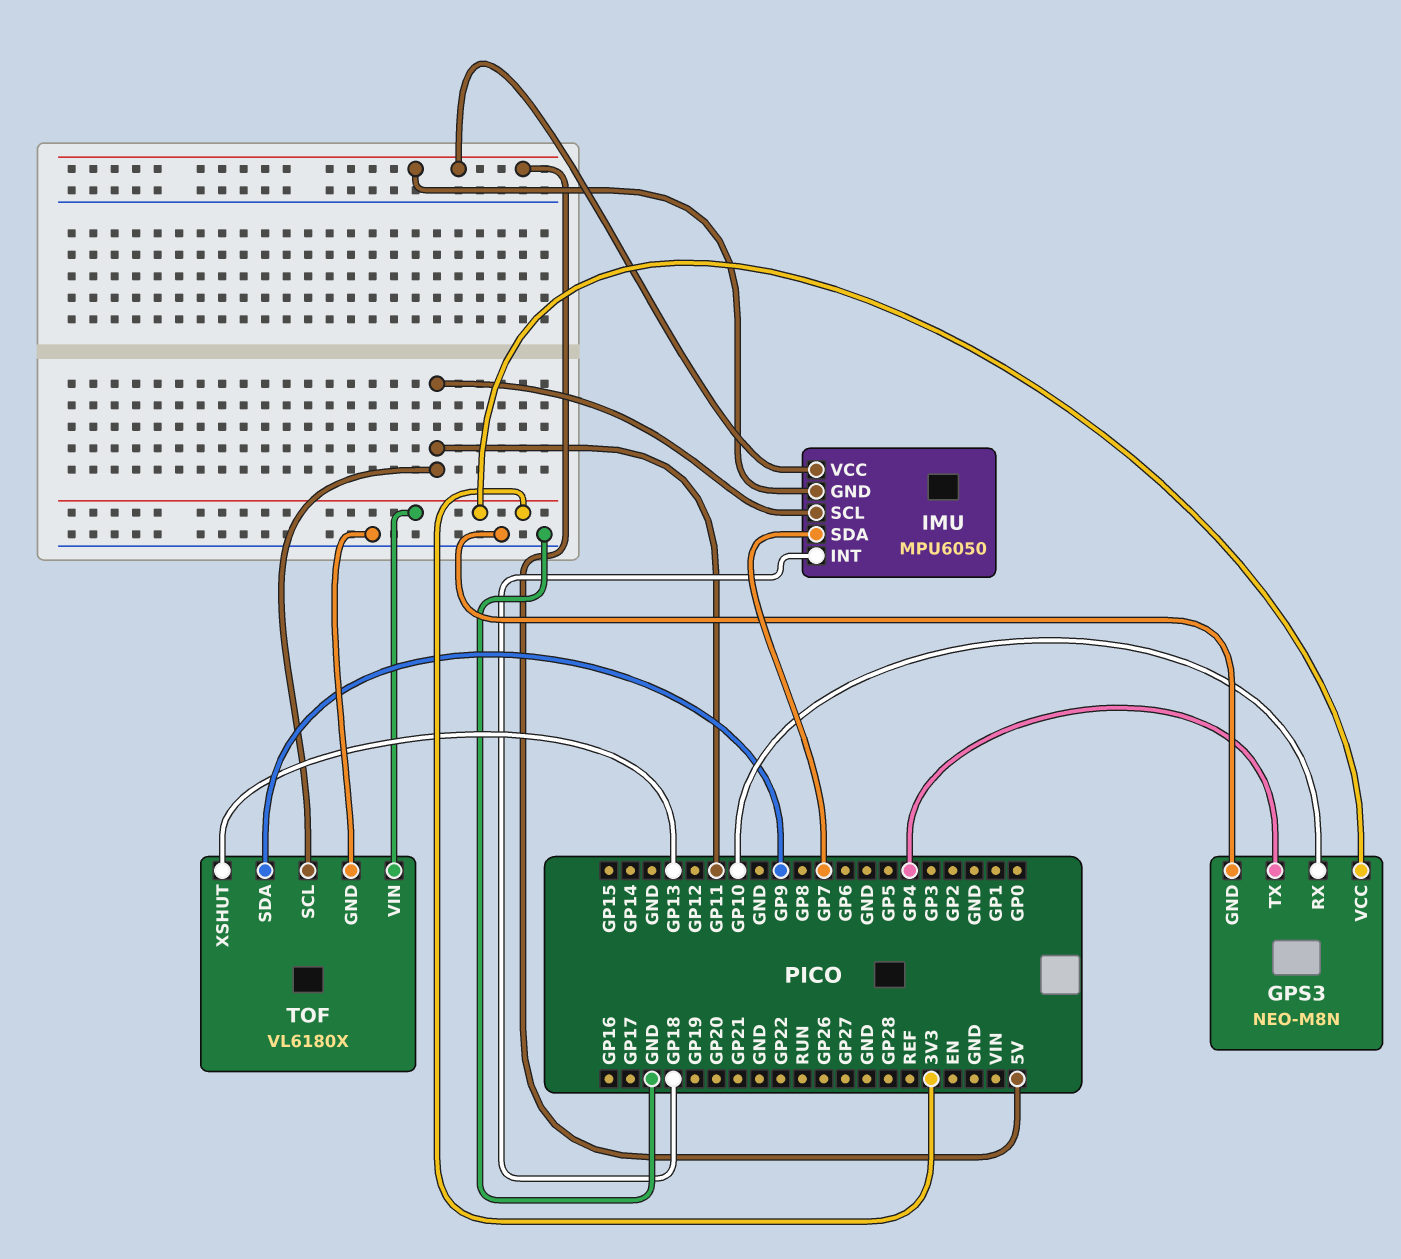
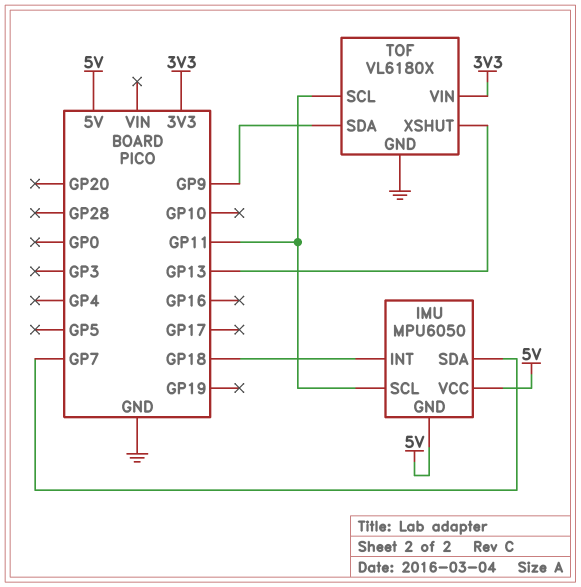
GPS3: NEO-M8N -> none
GPS3 pin GND: GND -> none
GPS3 pin RX: GP10 -> none
GPS3 pin TX: GP4 -> none
GPS3 pin VCC: 3V3 -> none

